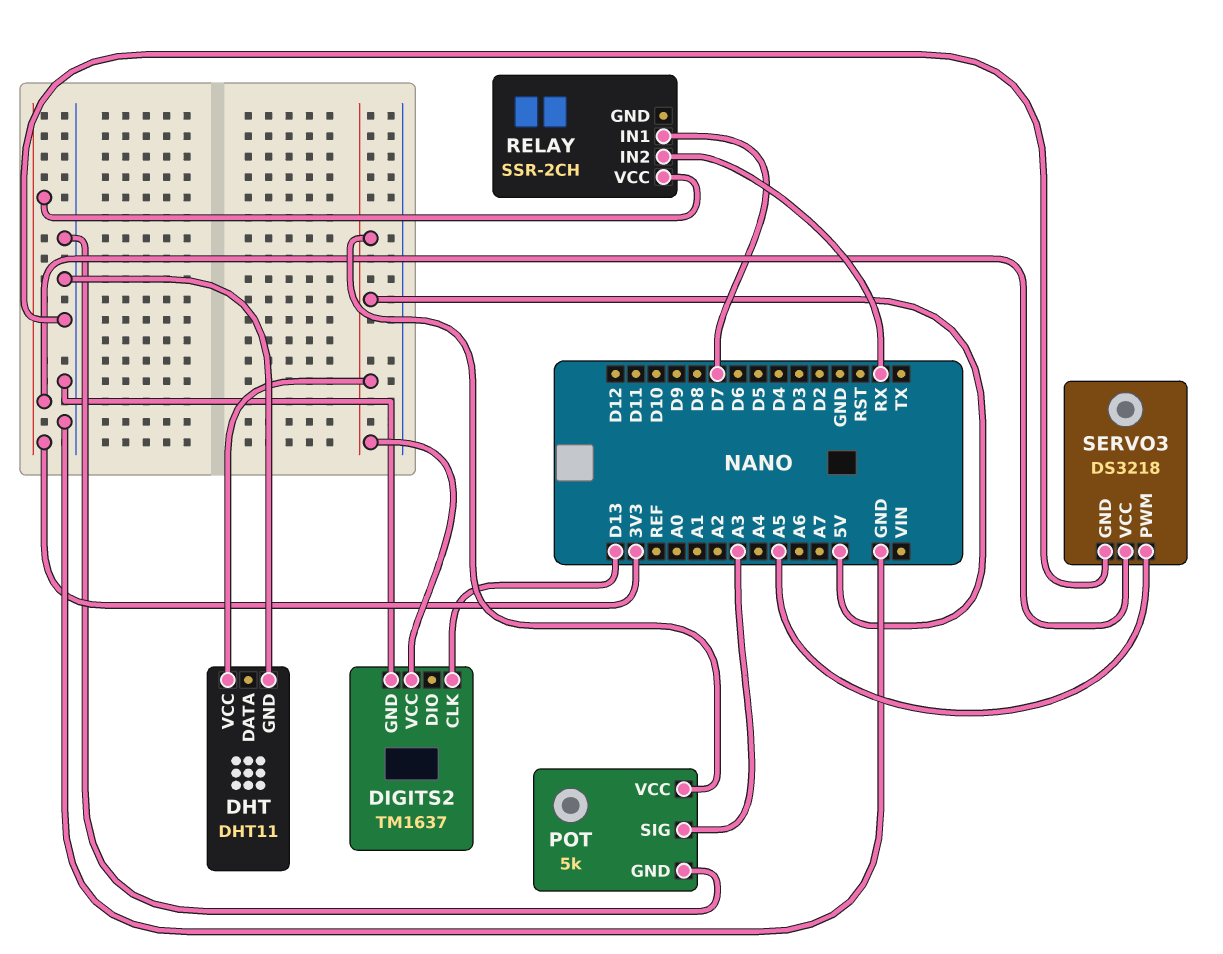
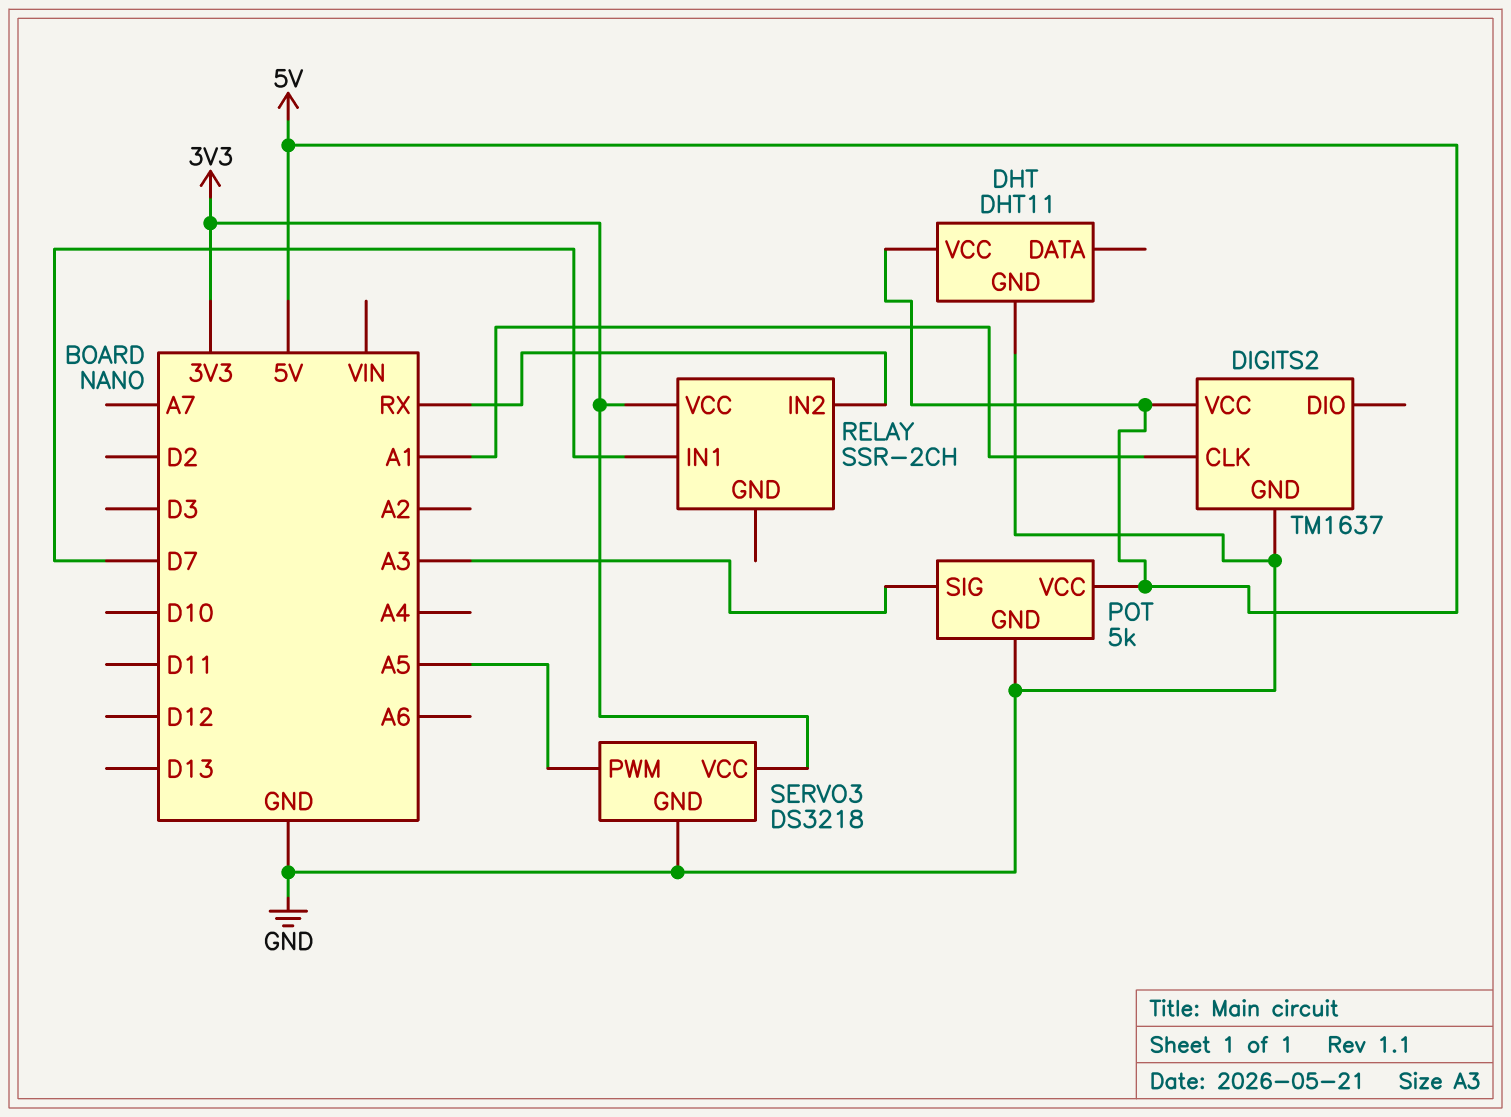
DIGITS2 pin CLK: D13 -> A1

